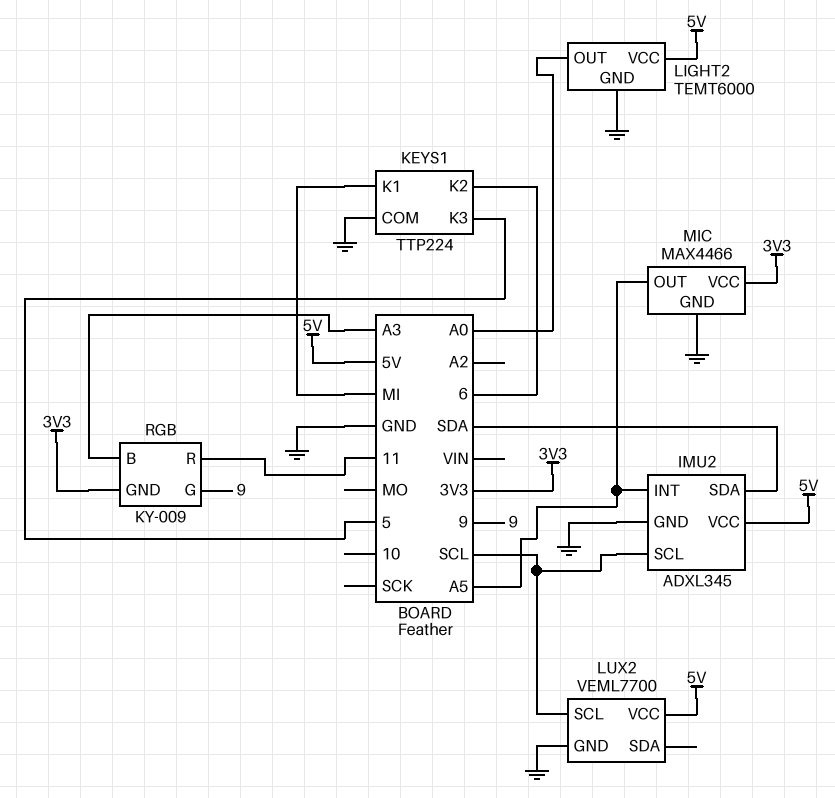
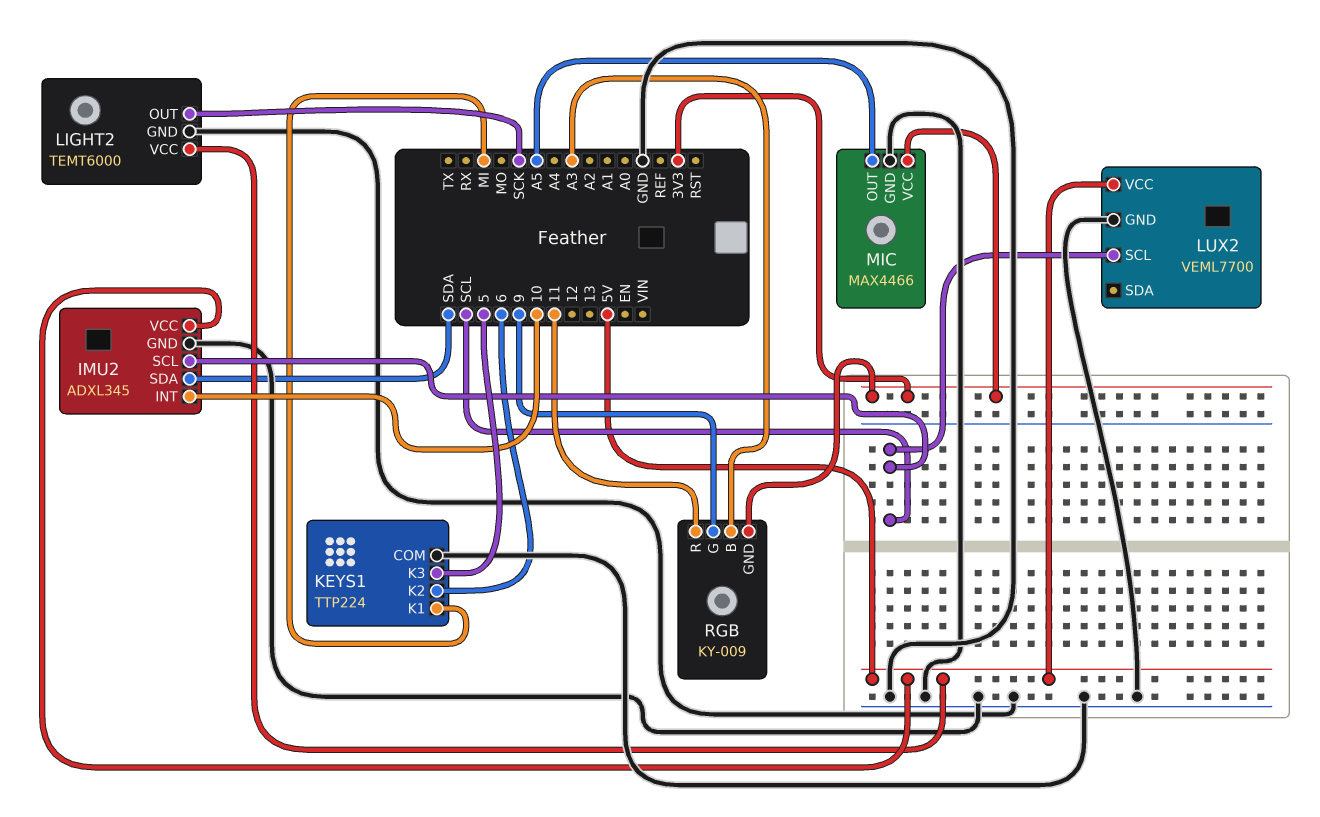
IMU2 pin INT: A5 -> 10
LIGHT2 pin OUT: A0 -> SCK

